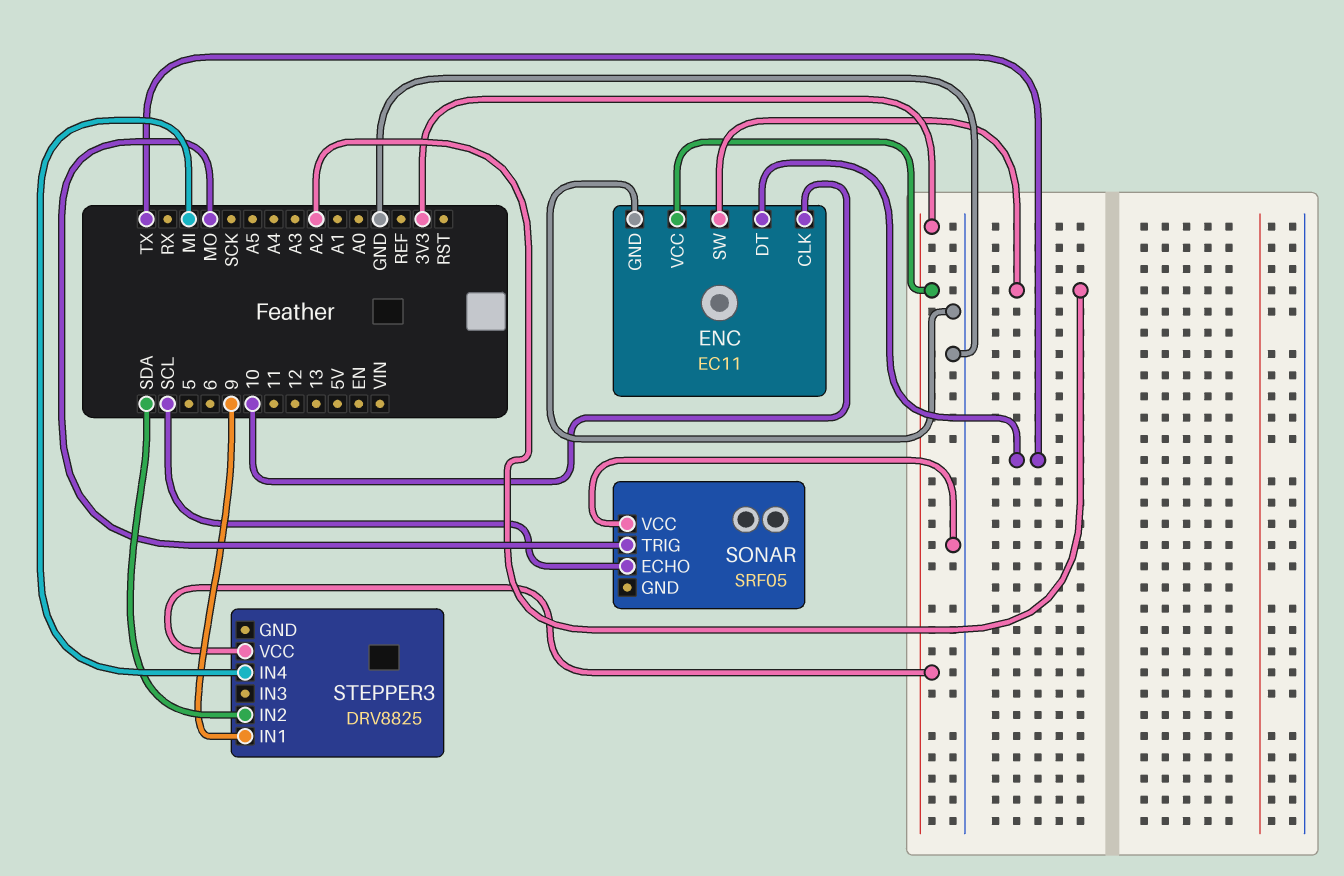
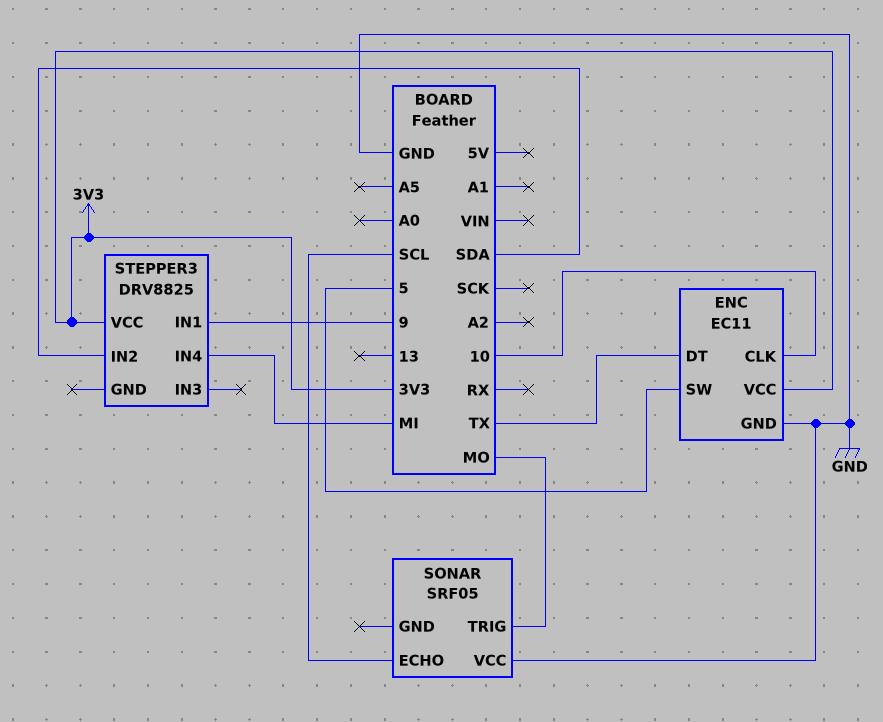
ENC pin SW: A2 -> 5

